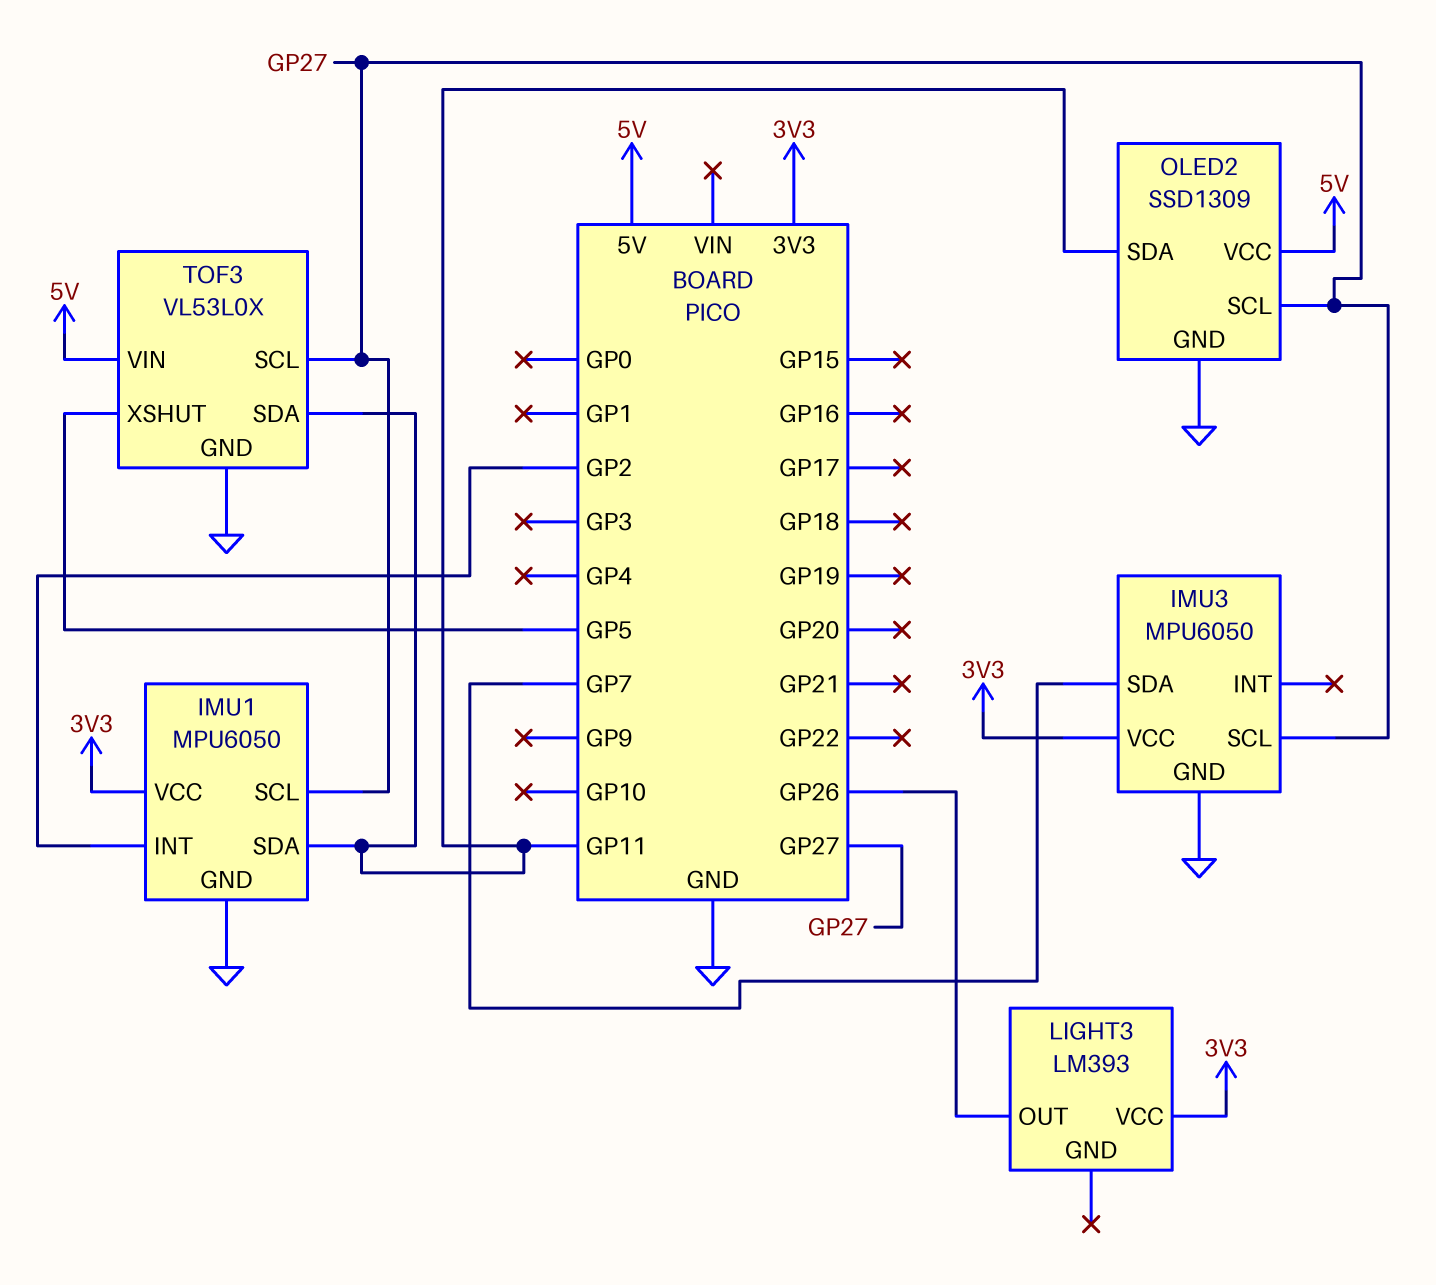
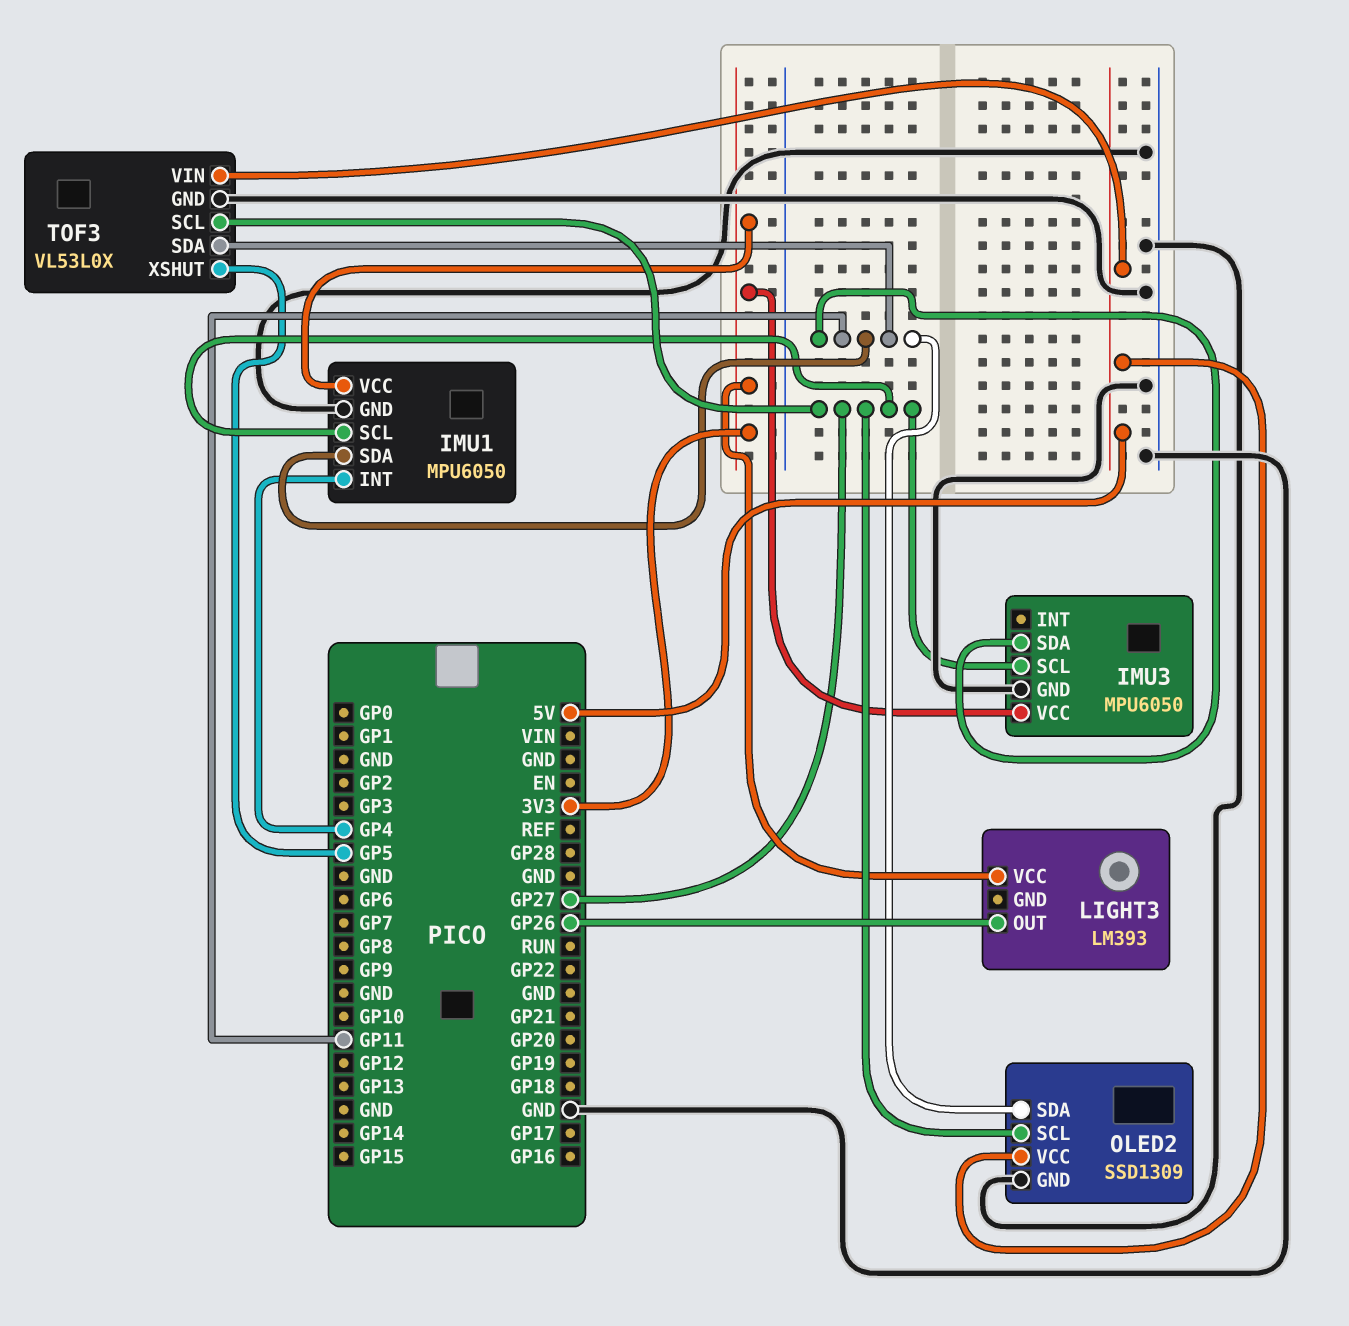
IMU1 pin INT: GP2 -> GP4
IMU3 pin SDA: GP7 -> GP11

